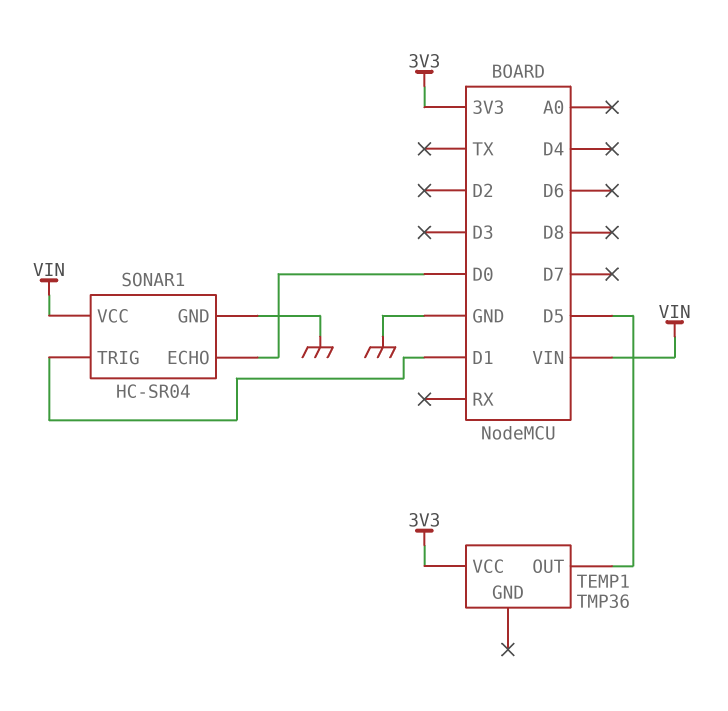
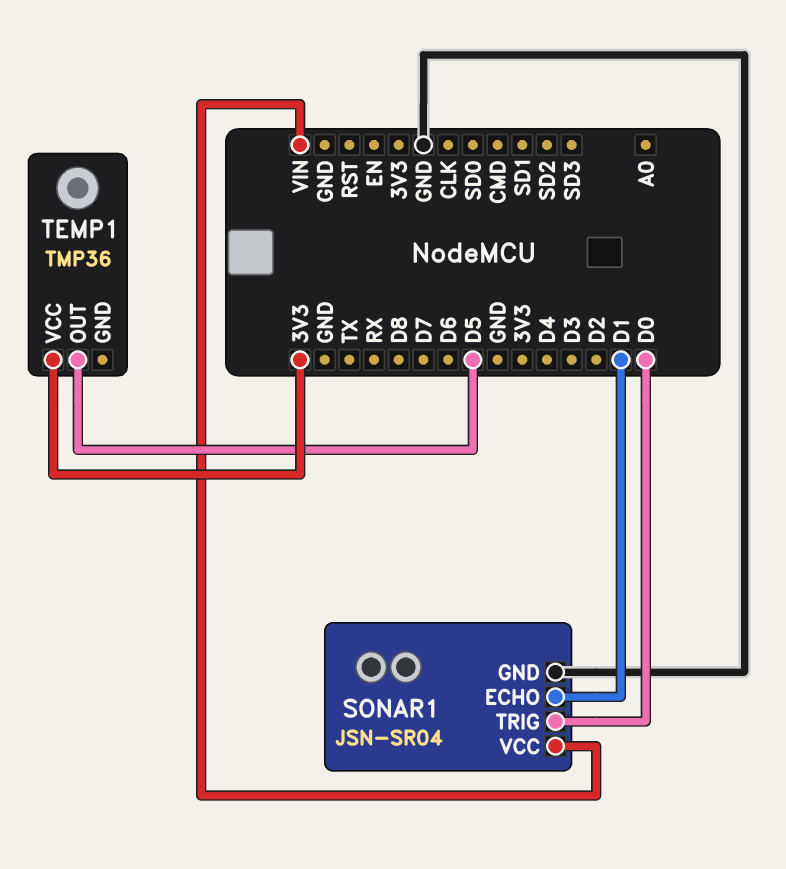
SONAR1: HC-SR04 -> JSN-SR04
SONAR1 pin ECHO: D0 -> D1
SONAR1 pin TRIG: D1 -> D0

